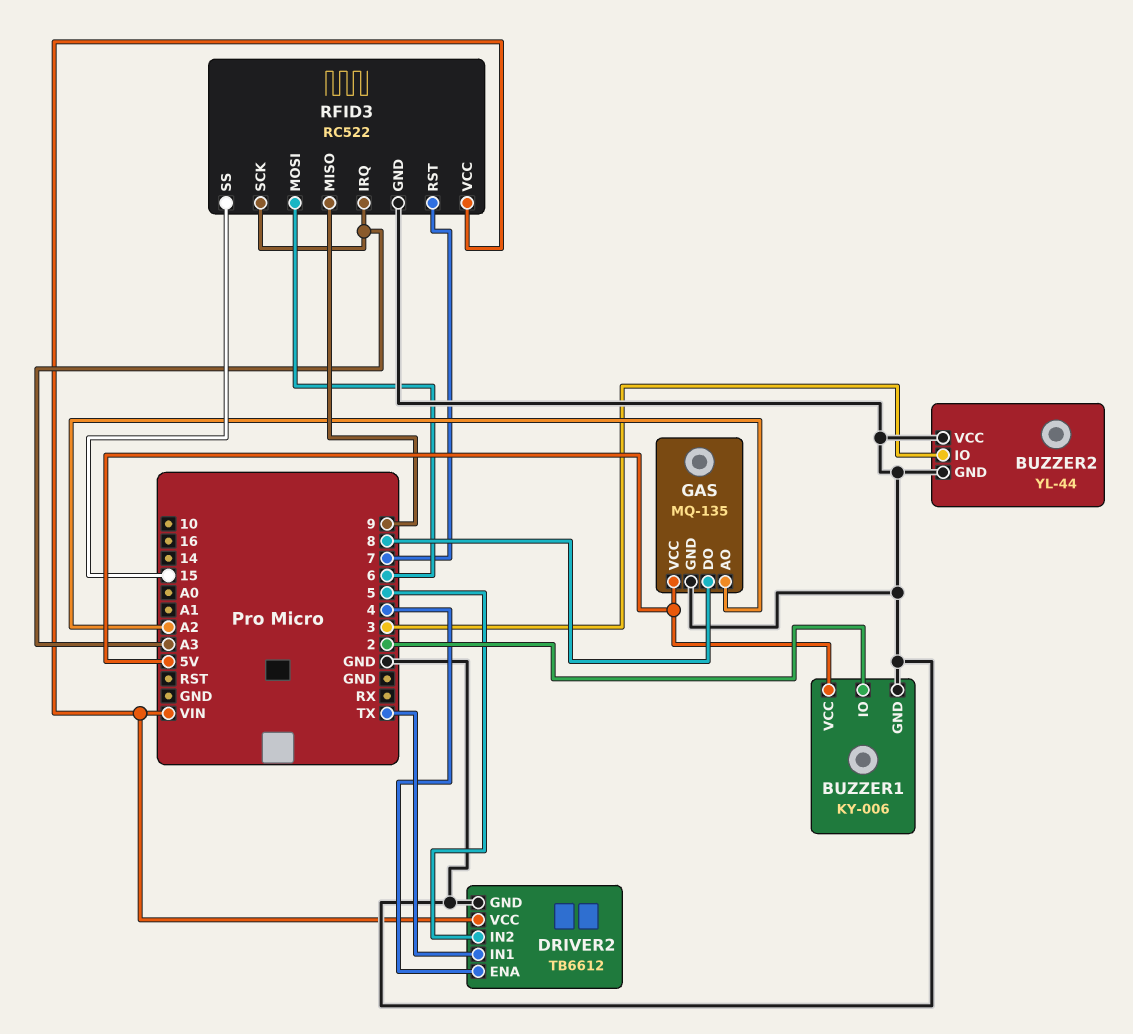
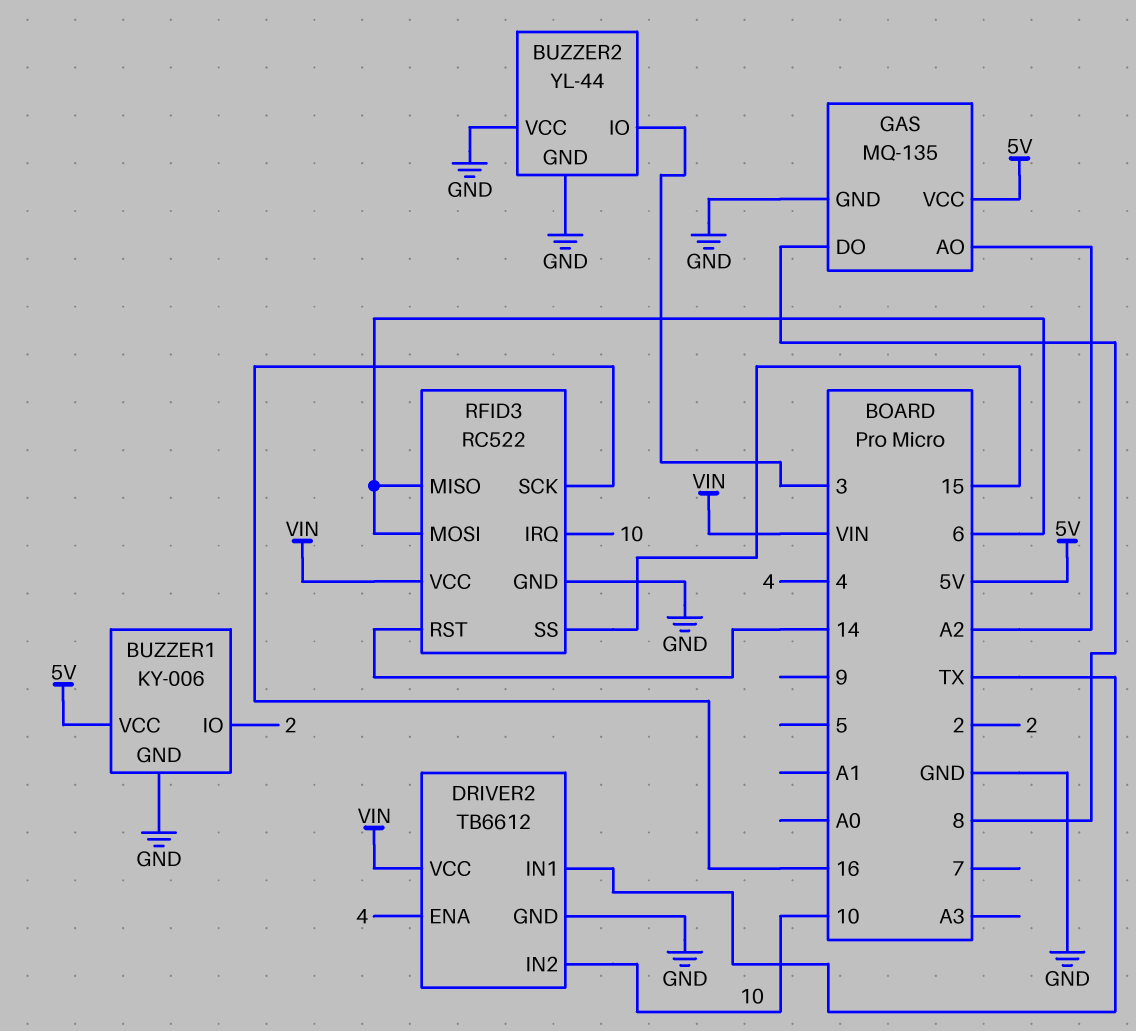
DRIVER2 pin IN2: 5 -> 10
RFID3 pin IRQ: A3 -> 10
RFID3 pin MISO: 9 -> 6
RFID3 pin RST: 7 -> 14
RFID3 pin SCK: A3 -> 16

